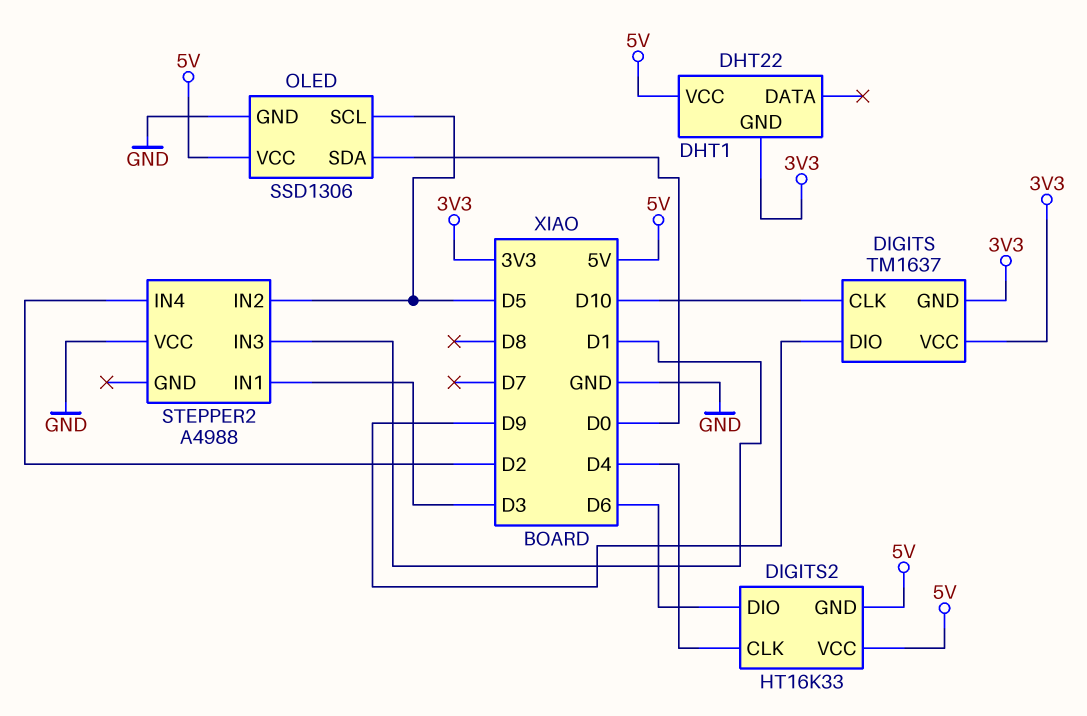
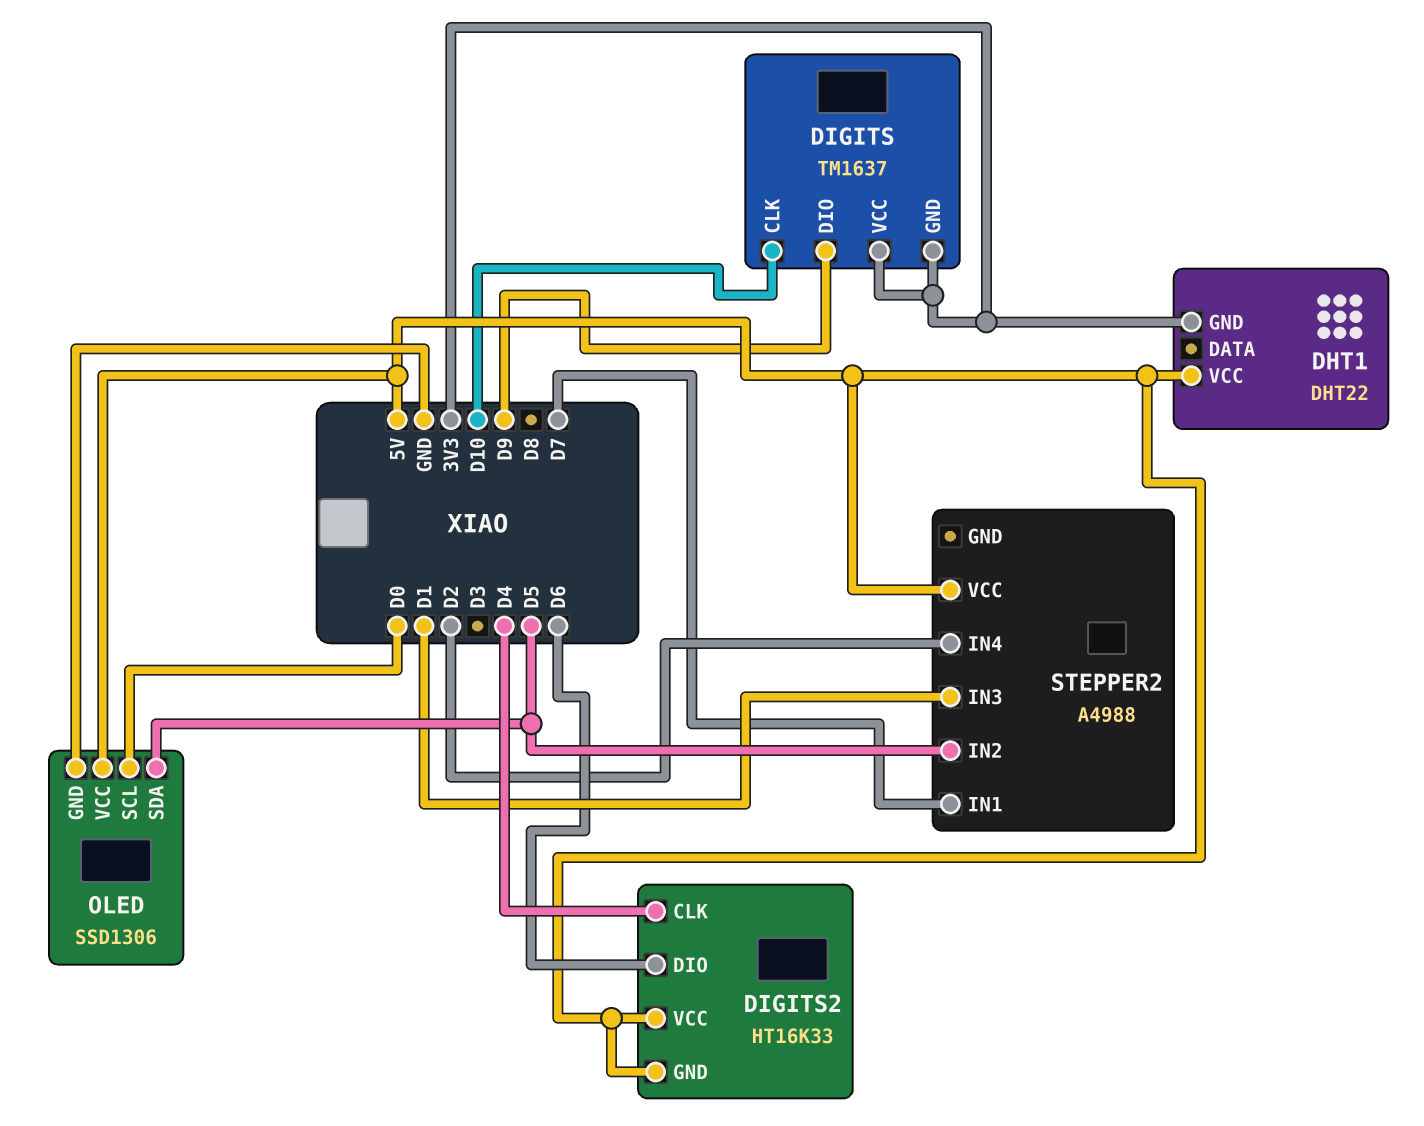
OLED pin SCL: D5 -> D0
OLED pin SDA: D0 -> D5
STEPPER2 pin IN1: D3 -> D7
STEPPER2 pin VCC: GND -> 5V

